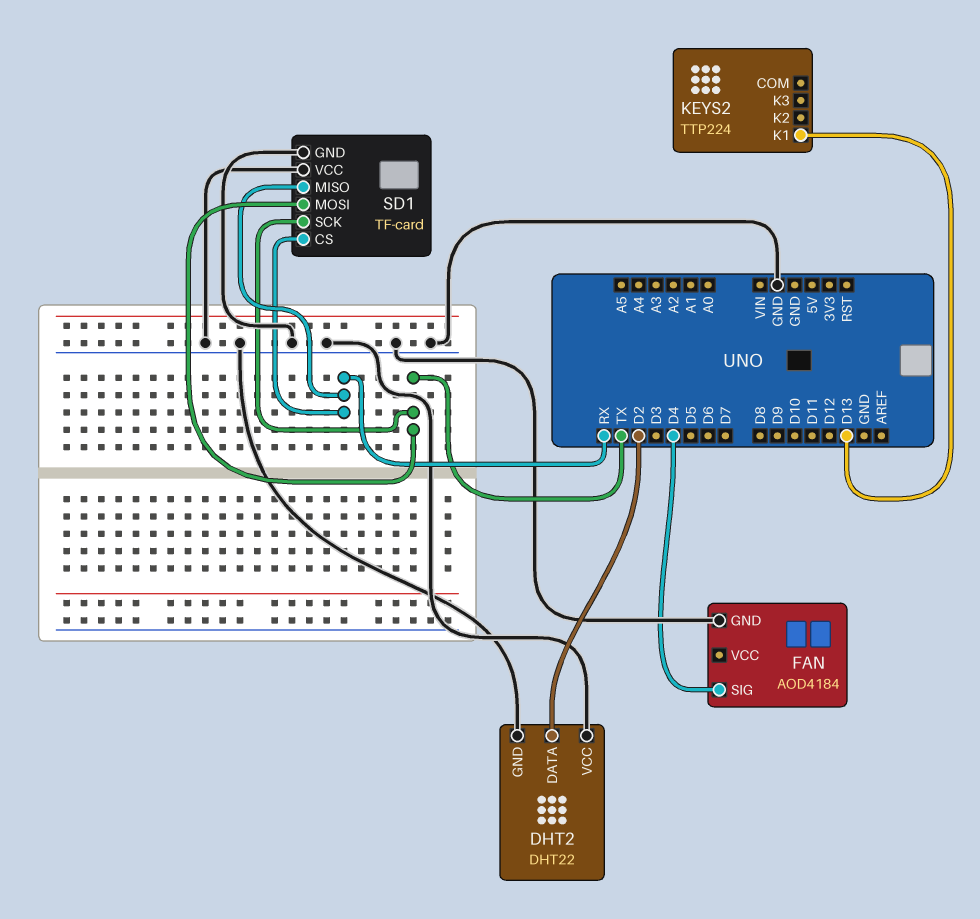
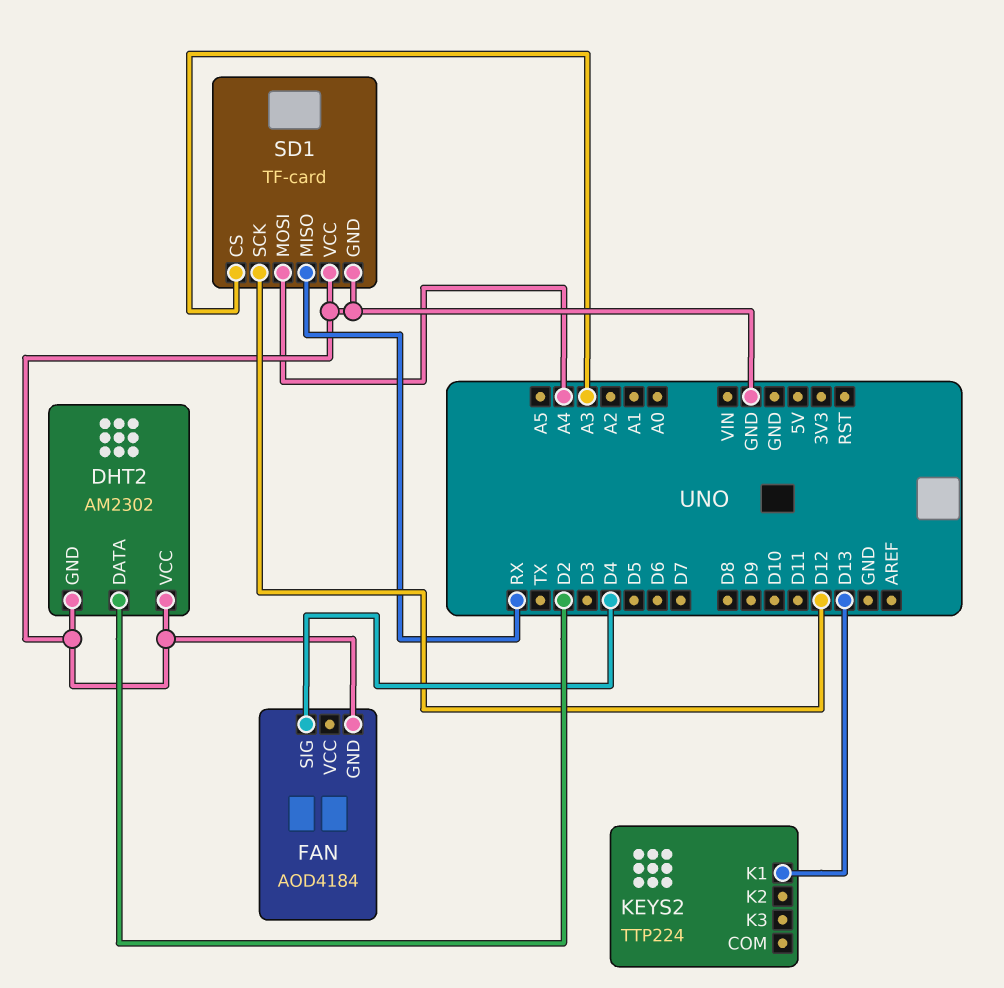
DHT2: DHT22 -> AM2302
SD1 pin CS: RX -> A3
SD1 pin MOSI: TX -> A4
SD1 pin SCK: TX -> D12

